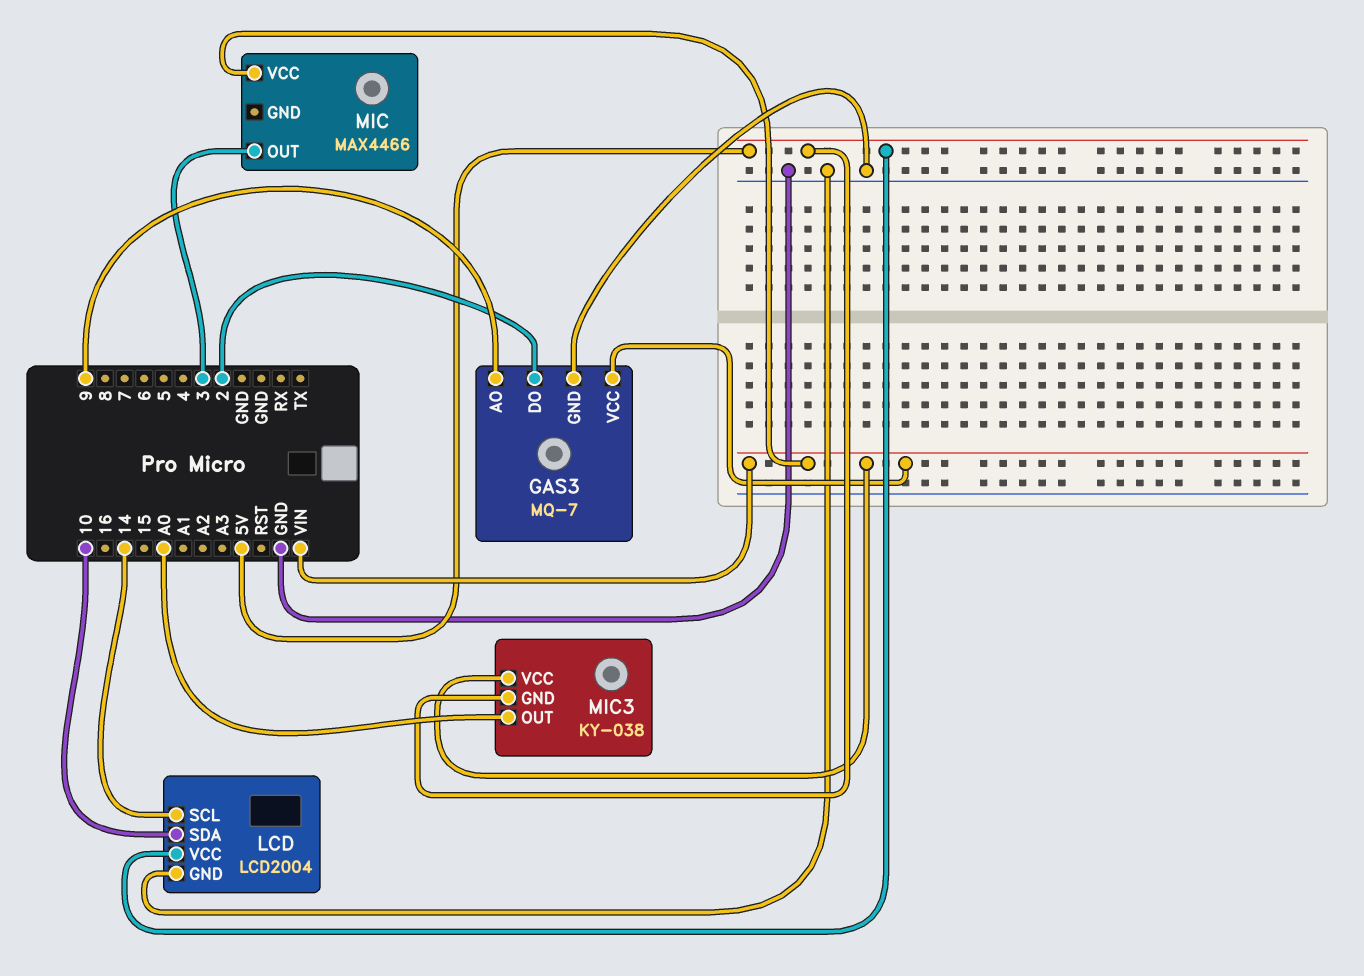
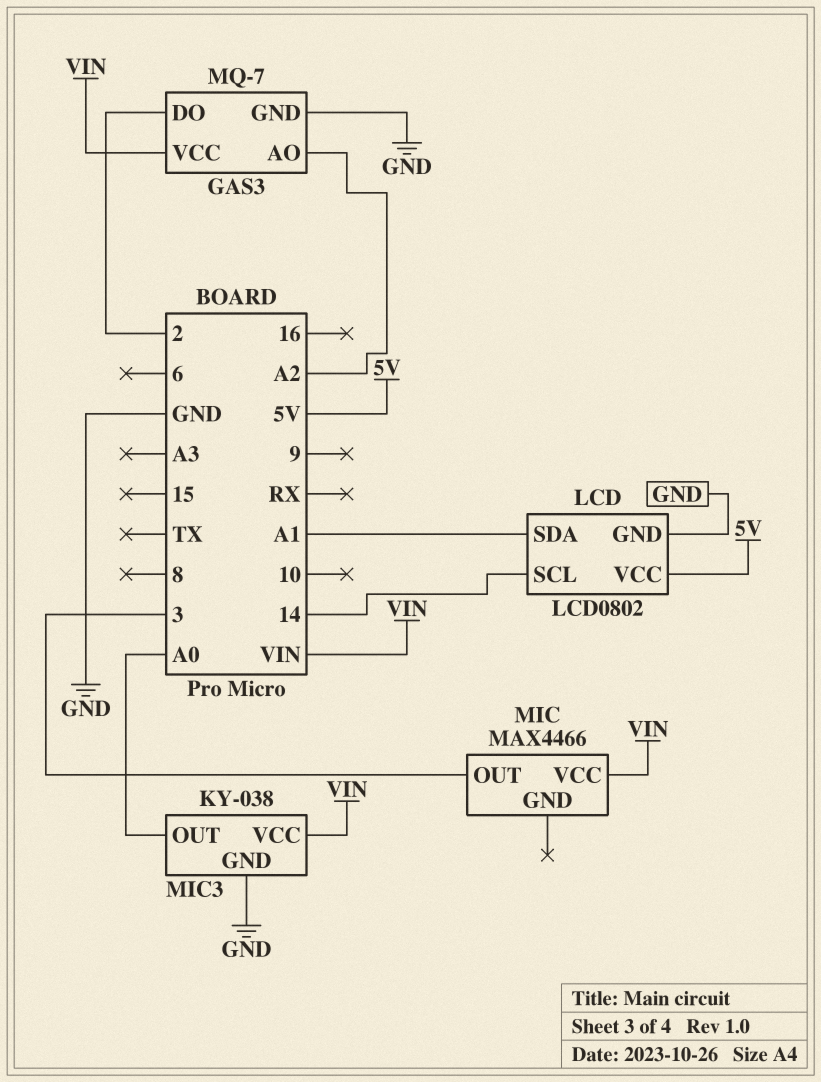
GAS3 pin AO: 9 -> A2
LCD: LCD2004 -> LCD0802
LCD pin SDA: 10 -> A1
MIC3 pin GND: 5V -> GND

